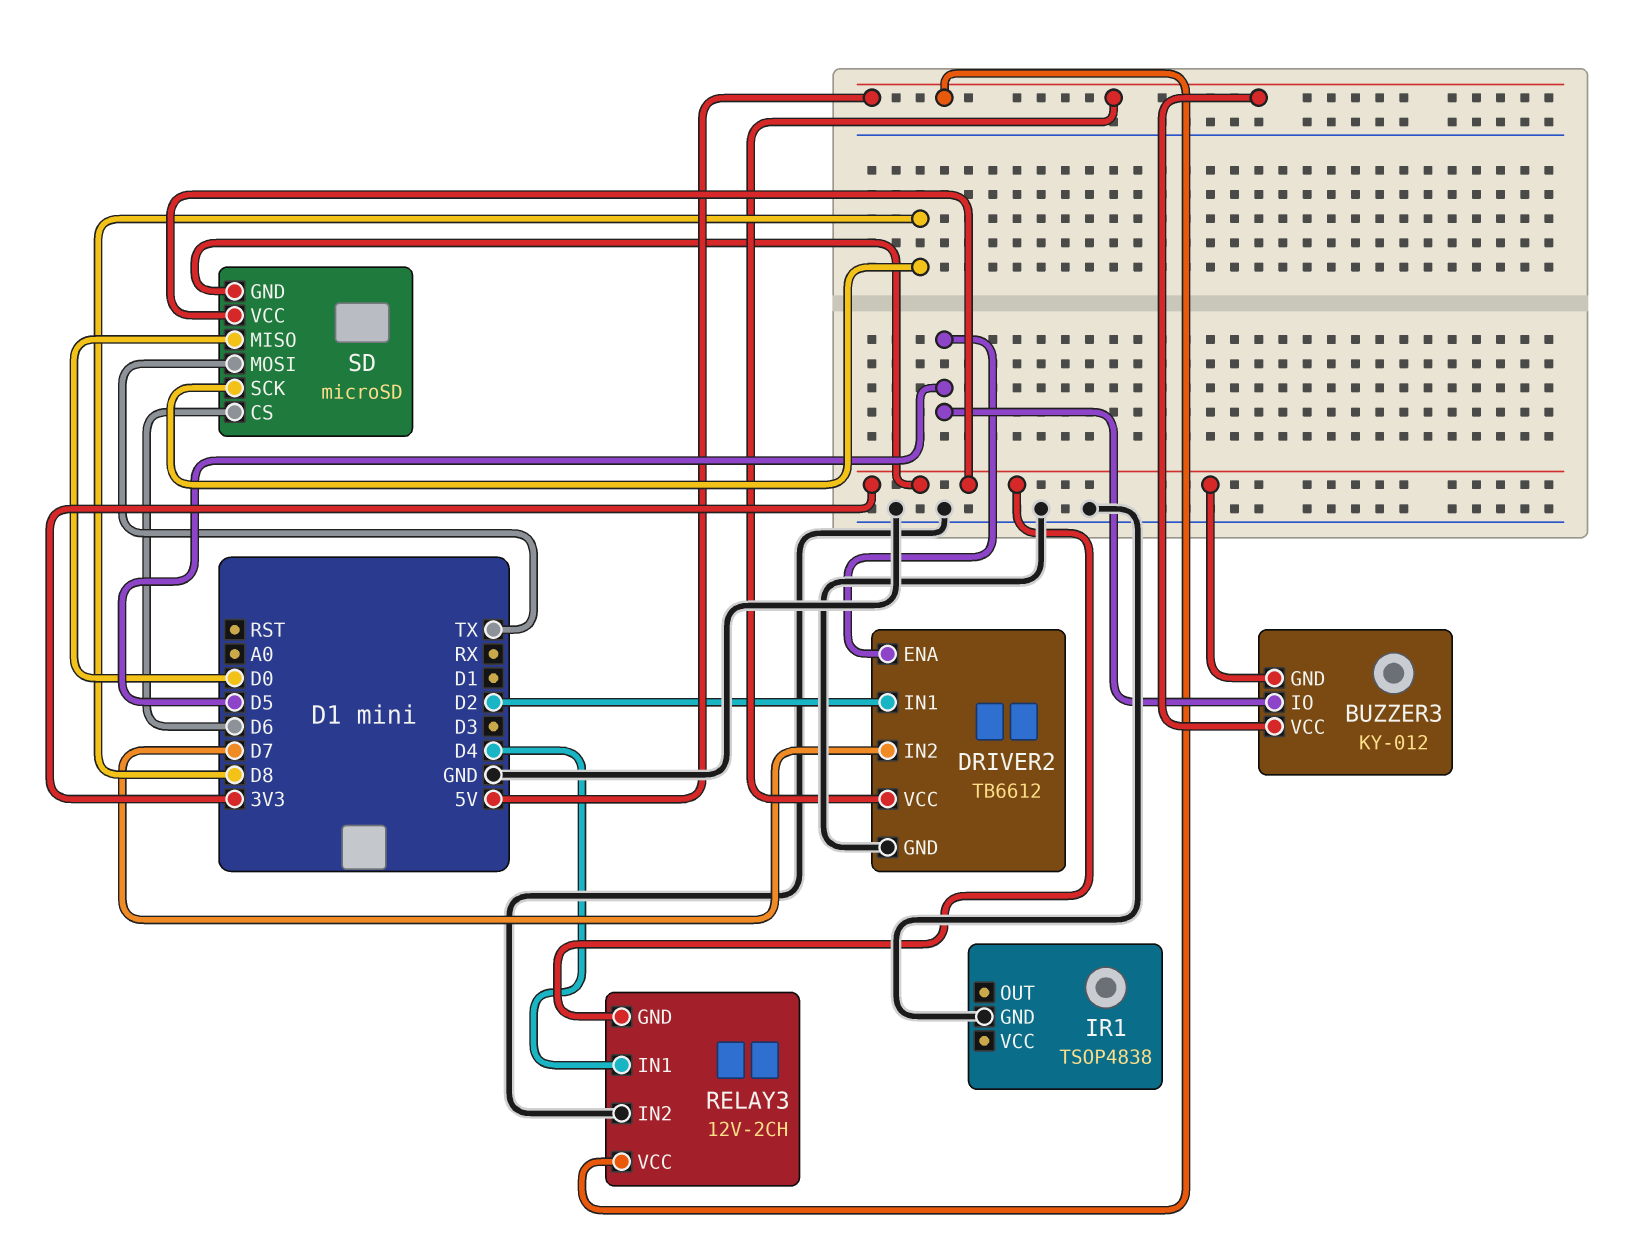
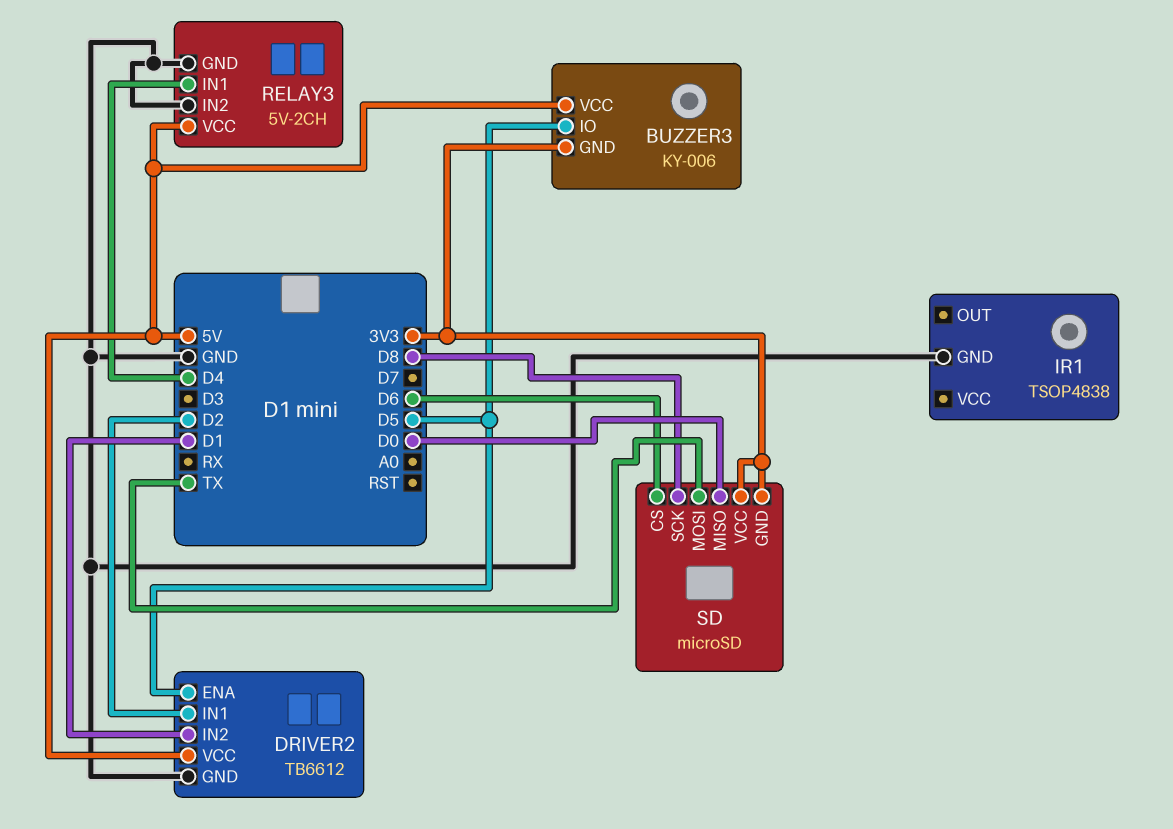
BUZZER3: KY-012 -> KY-006
DRIVER2 pin IN2: D7 -> D1
RELAY3: 12V-2CH -> 5V-2CH
RELAY3 pin GND: 3V3 -> GND

